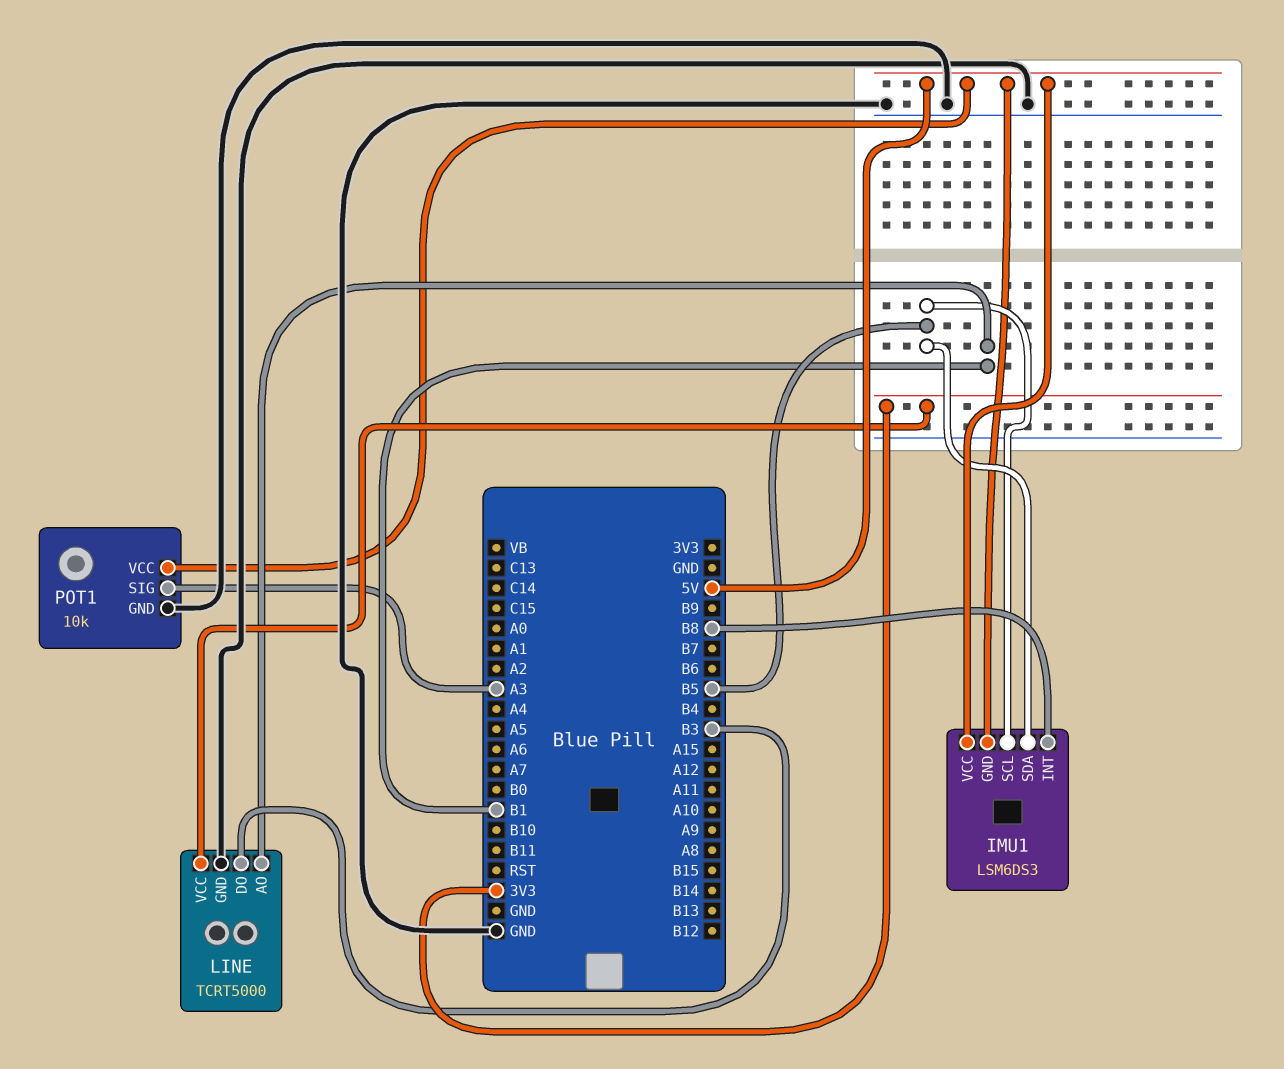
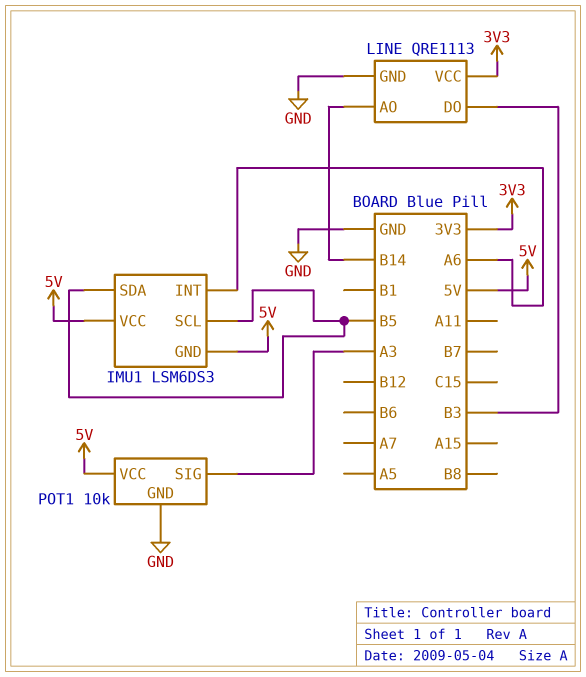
IMU1 pin INT: B8 -> A6
LINE: TCRT5000 -> QRE1113
LINE pin AO: B1 -> B14

